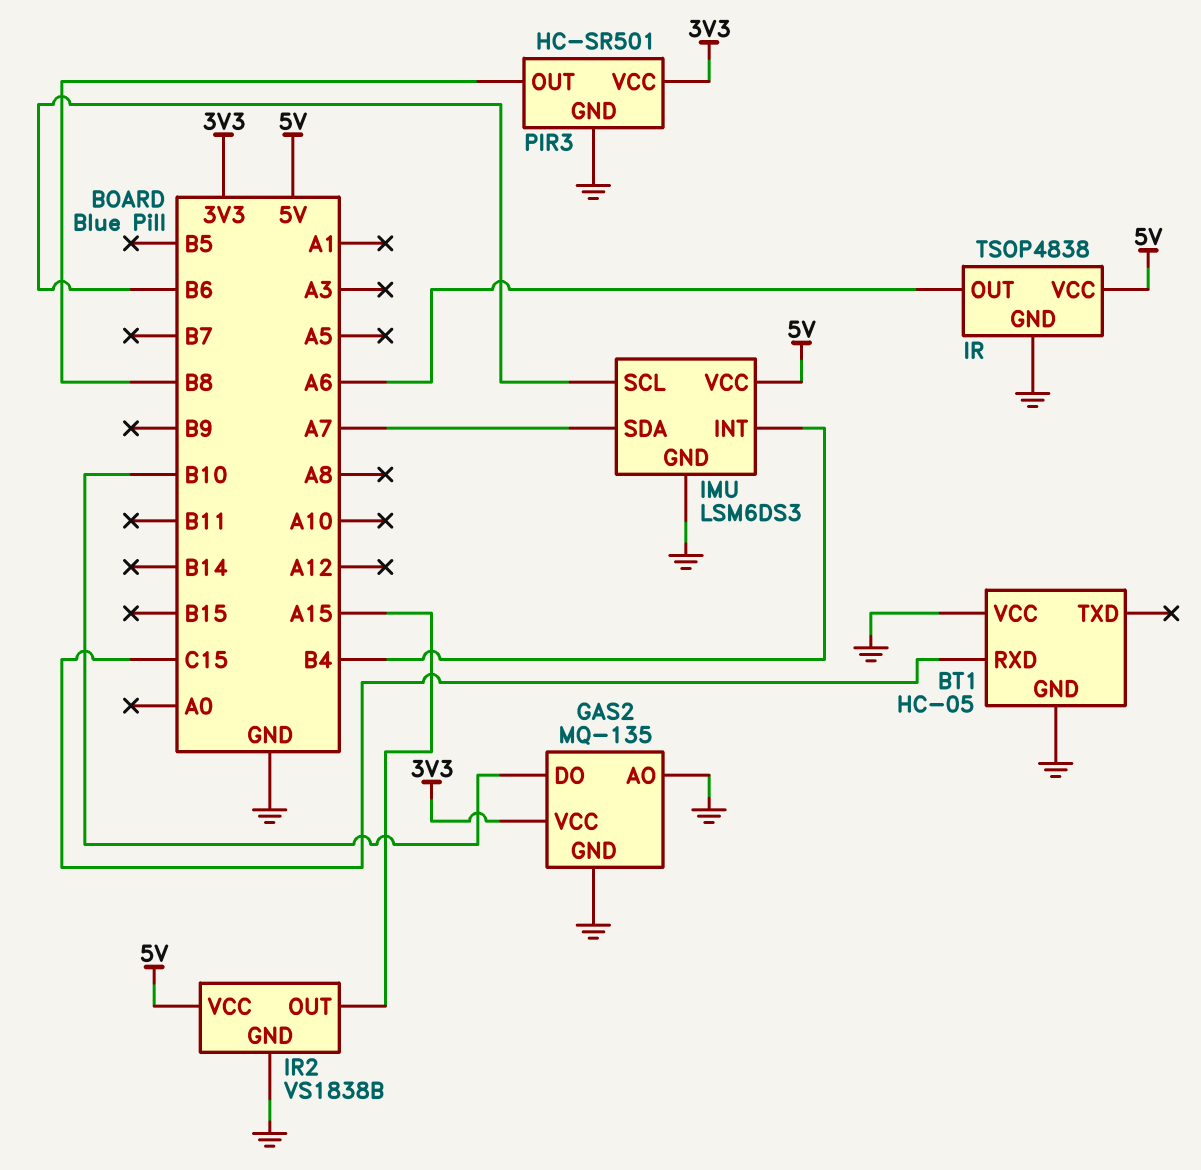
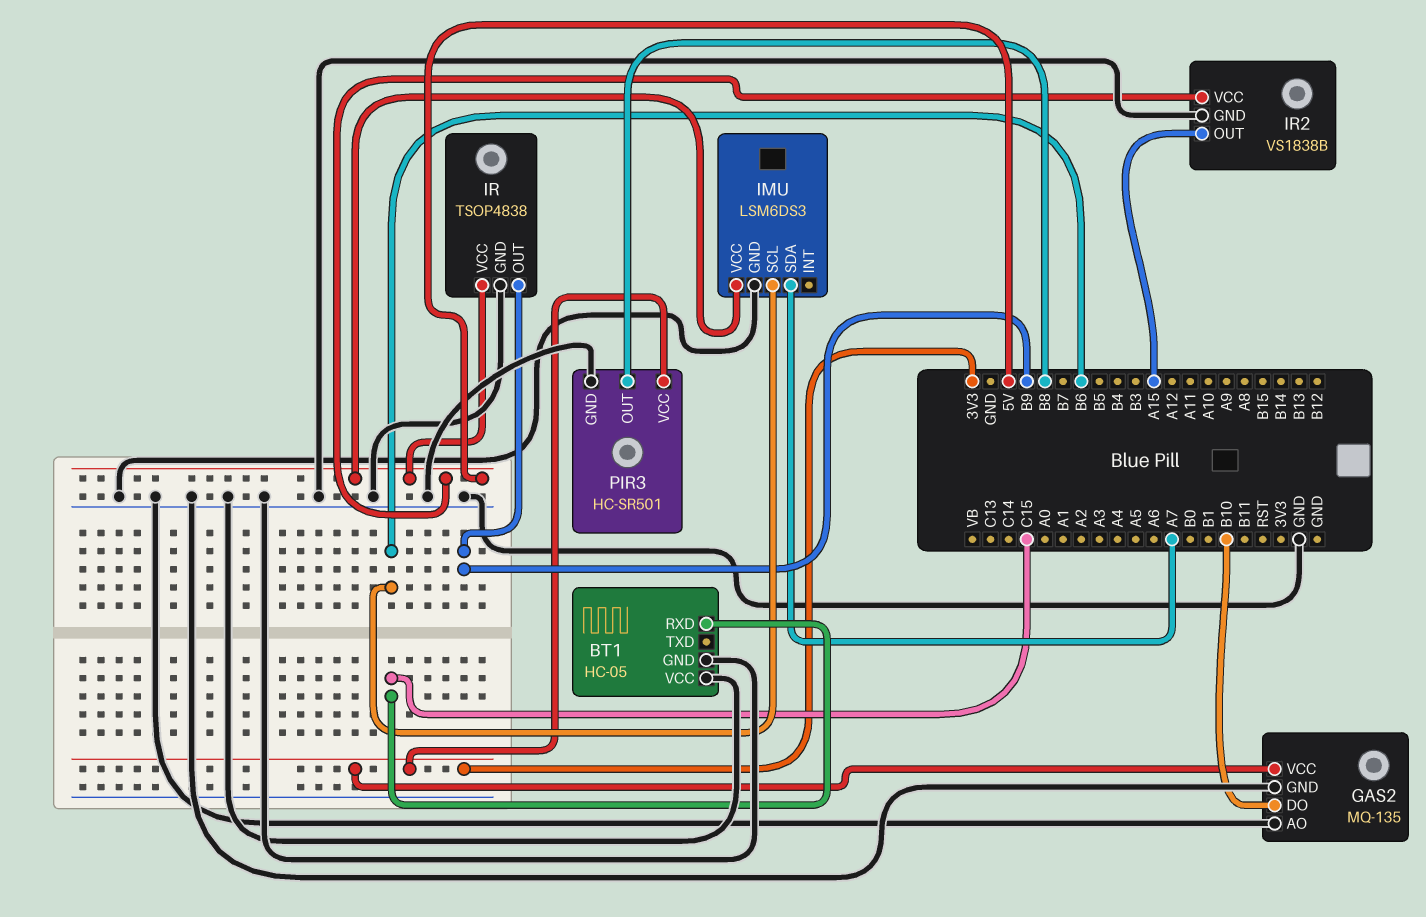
IMU pin INT: B4 -> none
IR pin OUT: A6 -> B9

